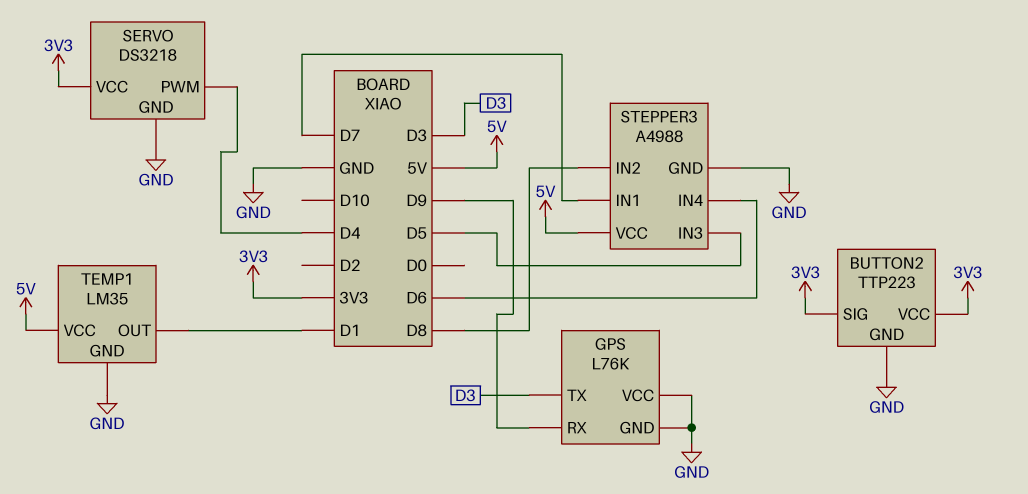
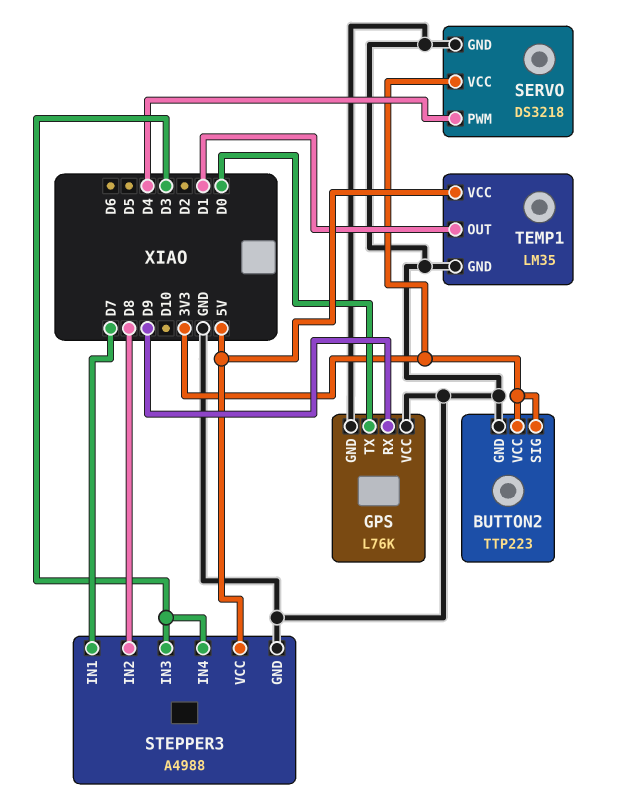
GPS pin TX: D3 -> D0
STEPPER3 pin IN3: D5 -> D3
STEPPER3 pin IN4: D6 -> D3

